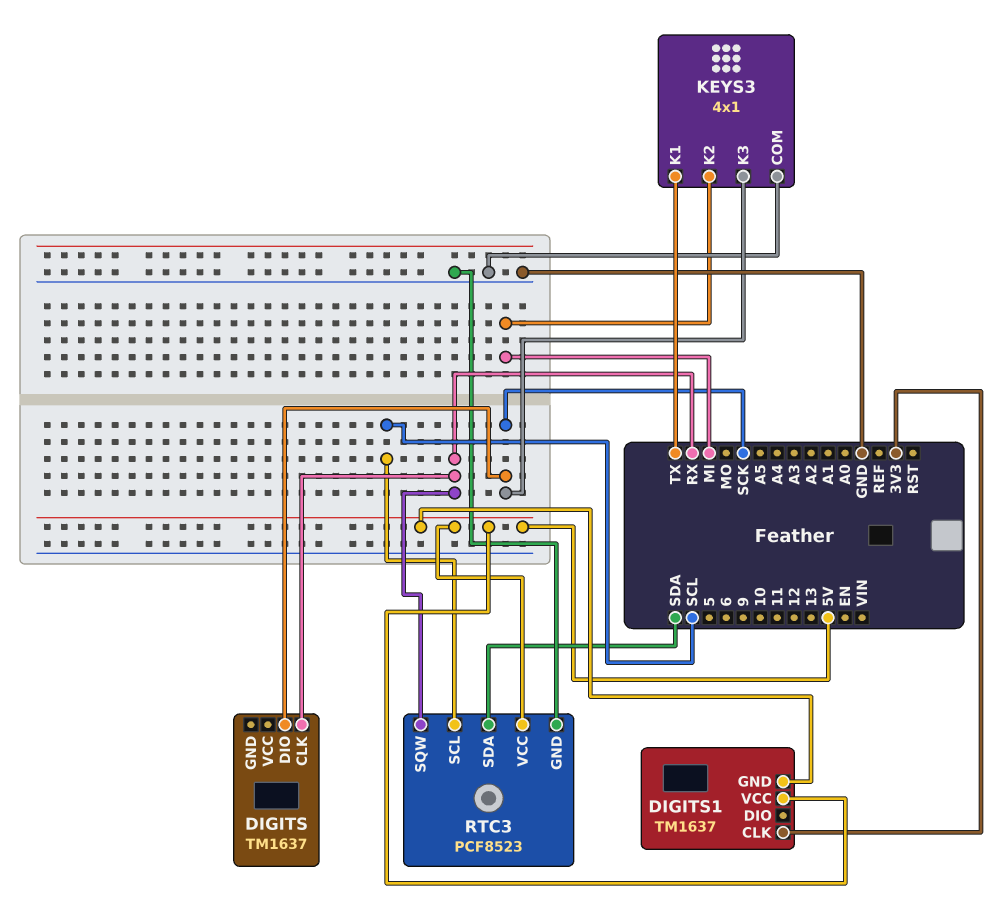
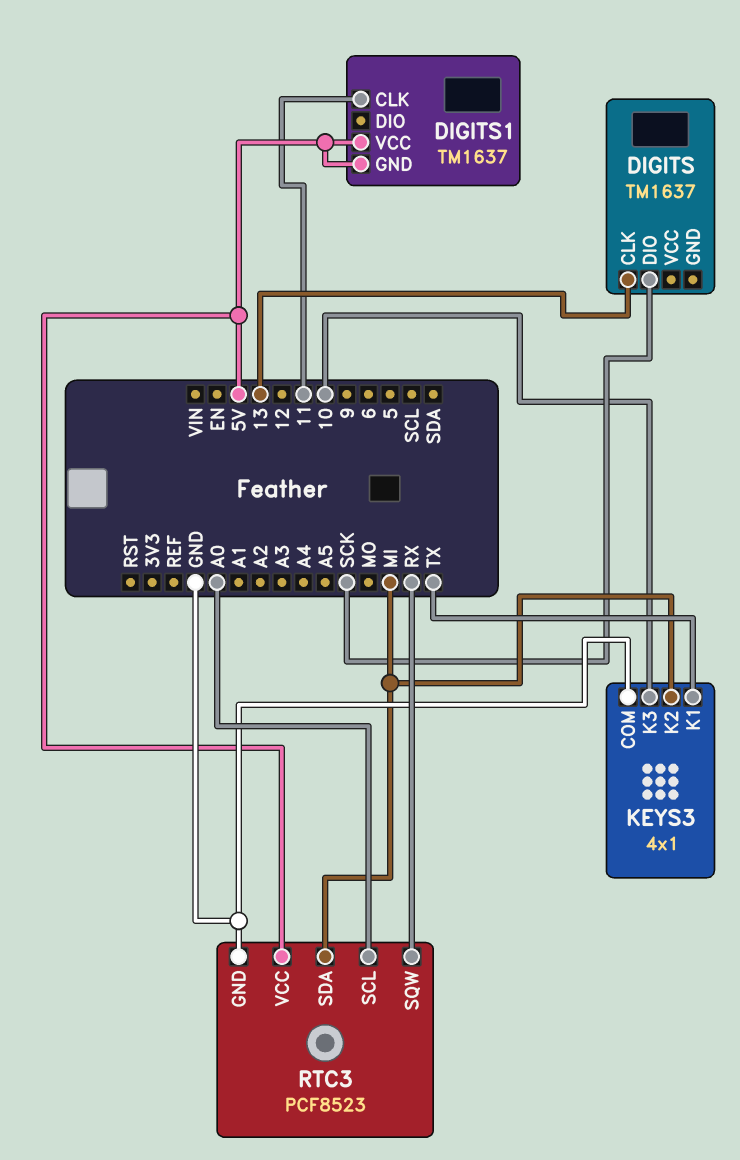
DIGITS pin CLK: RX -> 13
DIGITS1 pin CLK: 3V3 -> 11
KEYS3 pin K3: SCK -> 10
RTC3 pin SCL: SCL -> A0
RTC3 pin SDA: SDA -> MI

